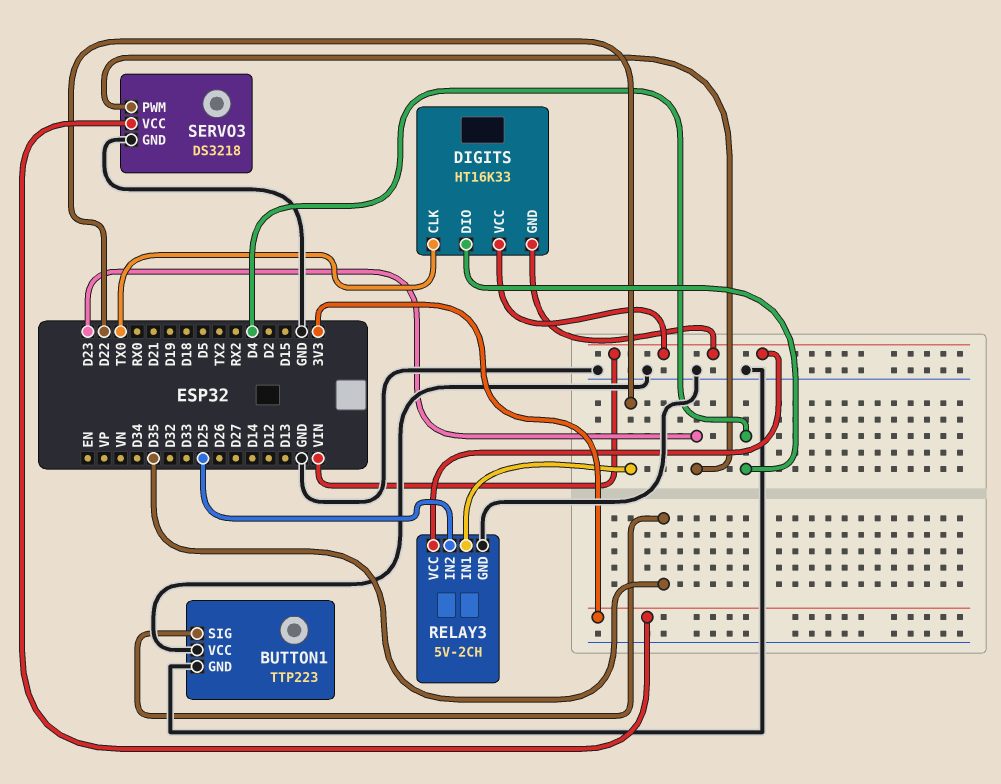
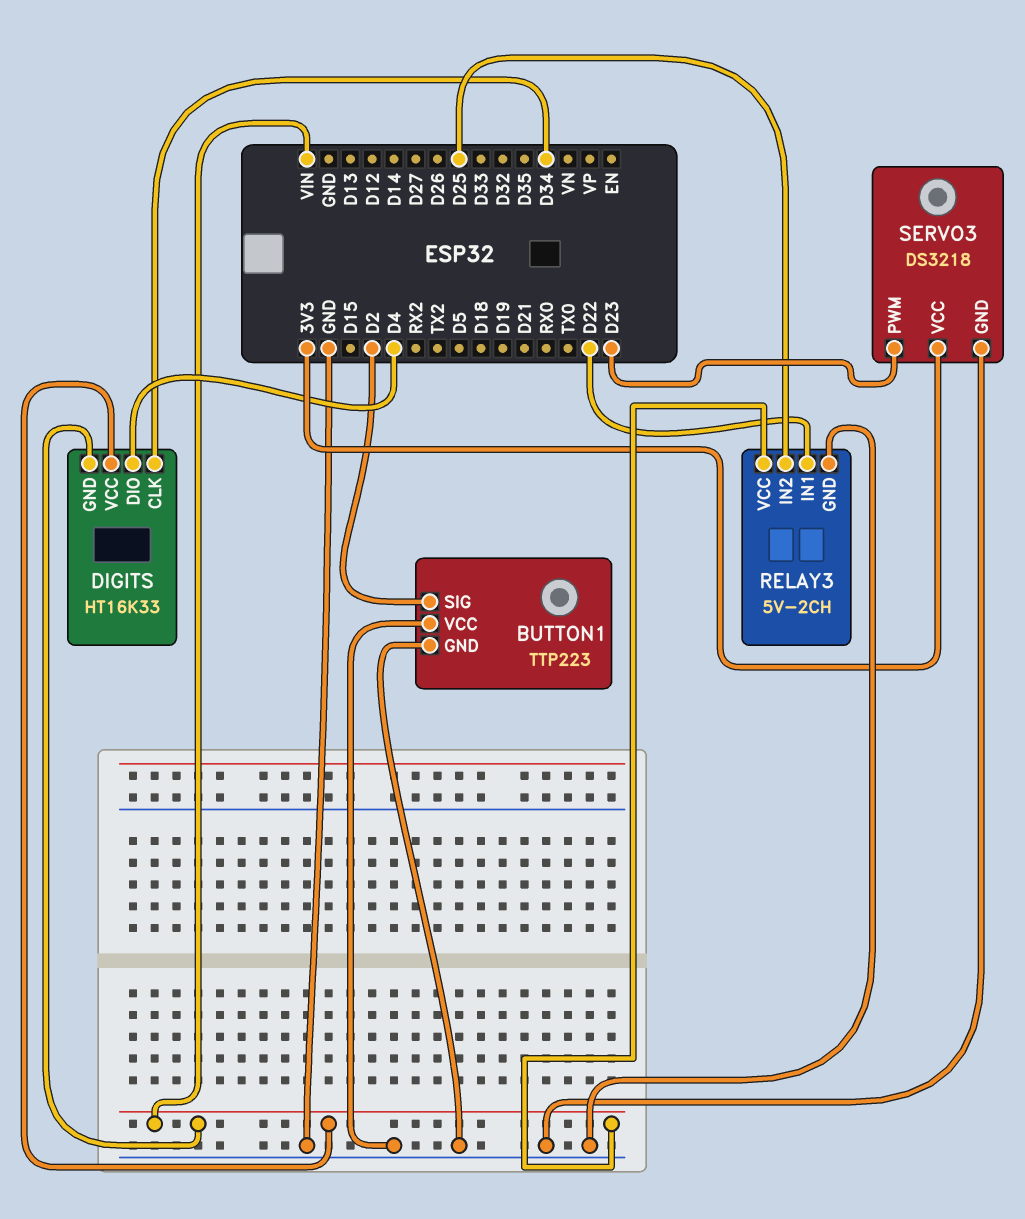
BUTTON1 pin SIG: D35 -> D2
DIGITS pin CLK: TX0 -> D34

